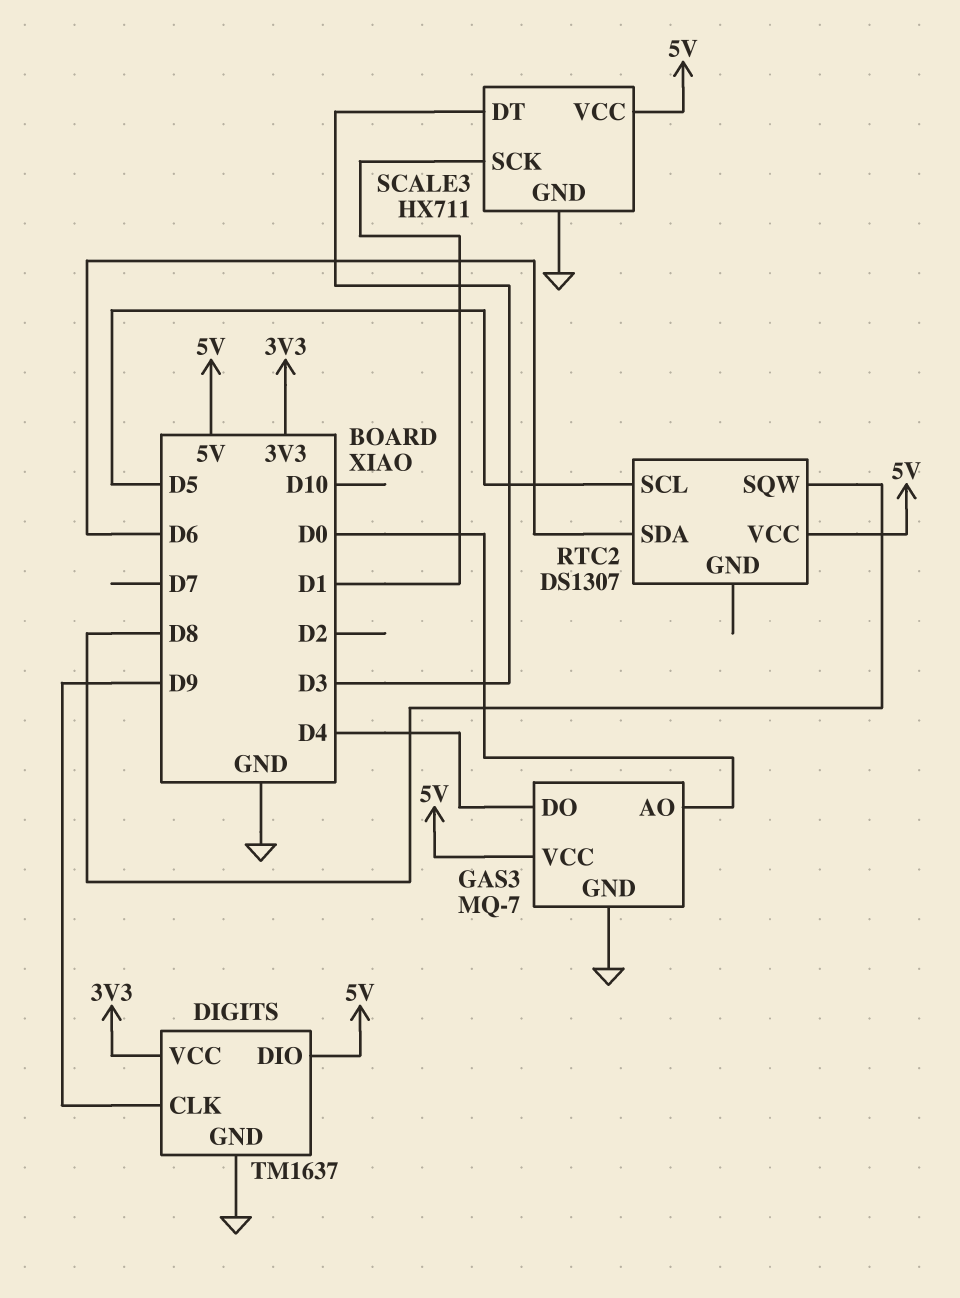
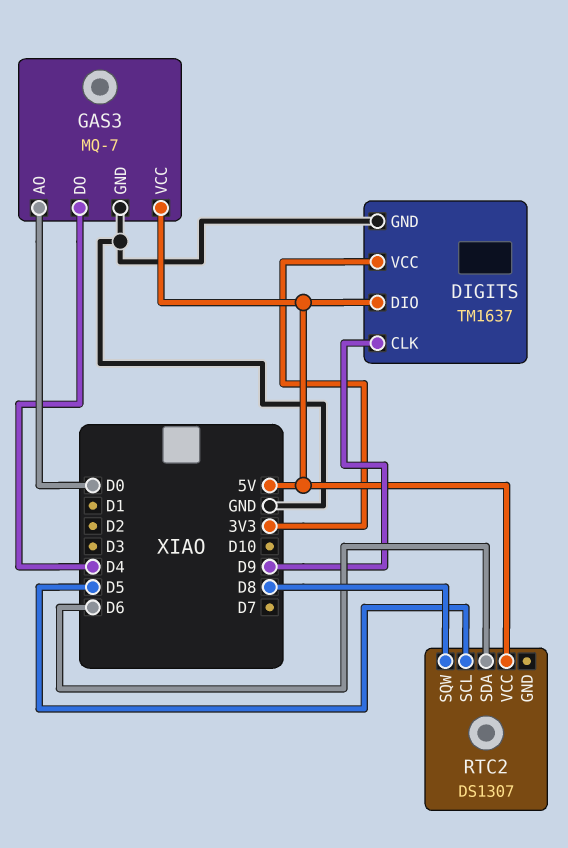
SCALE3: HX711 -> none
SCALE3 pin DT: D3 -> none
SCALE3 pin GND: GND -> none
SCALE3 pin SCK: D1 -> none
SCALE3 pin VCC: 5V -> none

